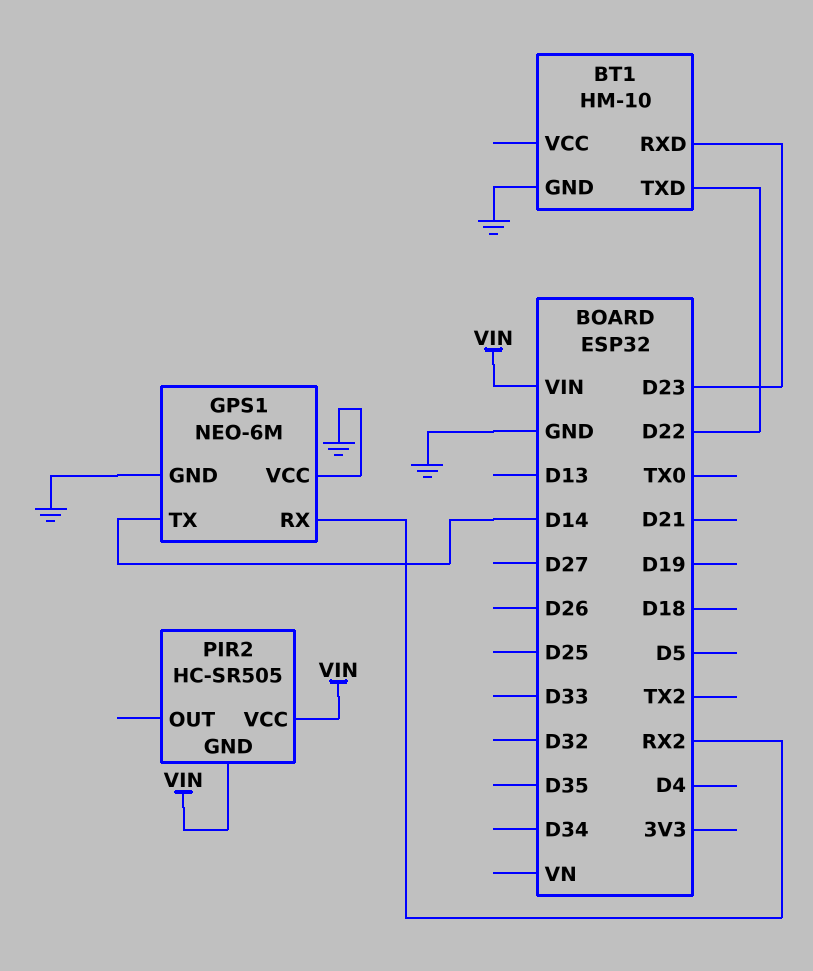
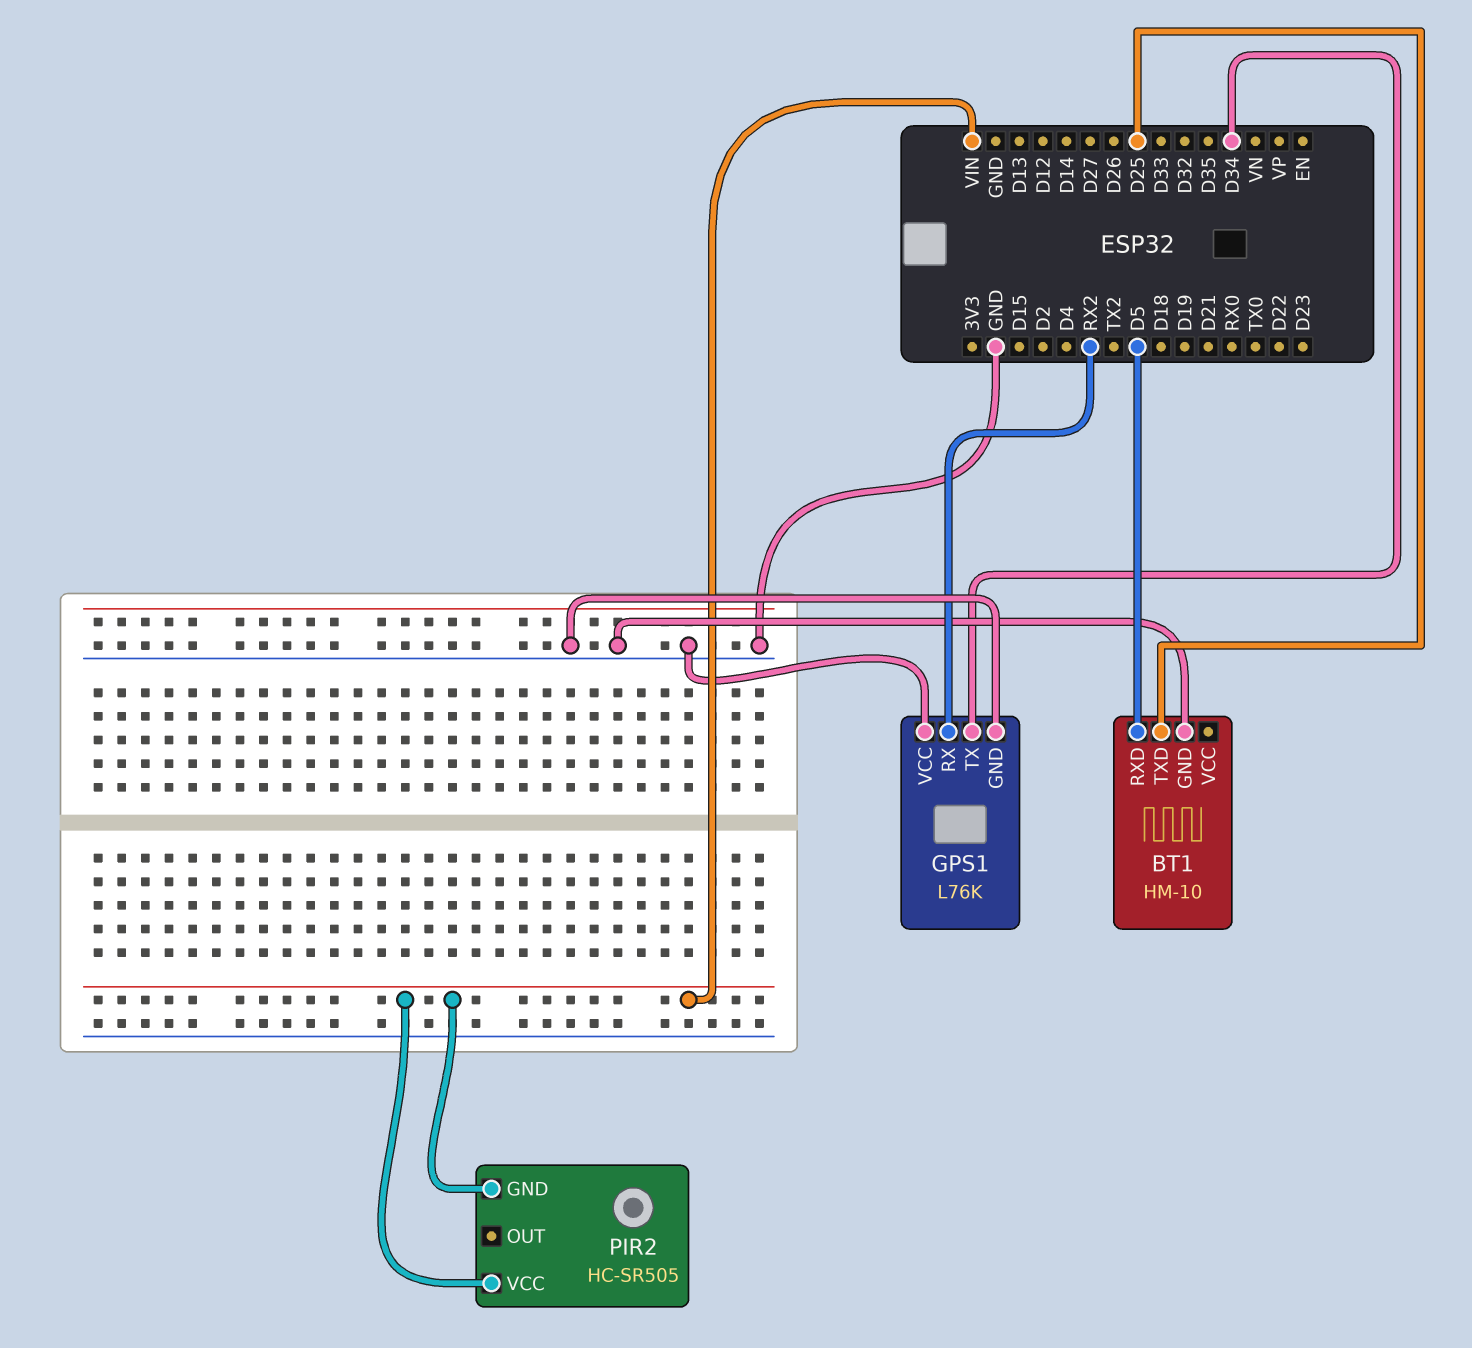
BT1 pin RXD: D23 -> D5
BT1 pin TXD: D22 -> D25
GPS1: NEO-6M -> L76K
GPS1 pin TX: D14 -> D34

